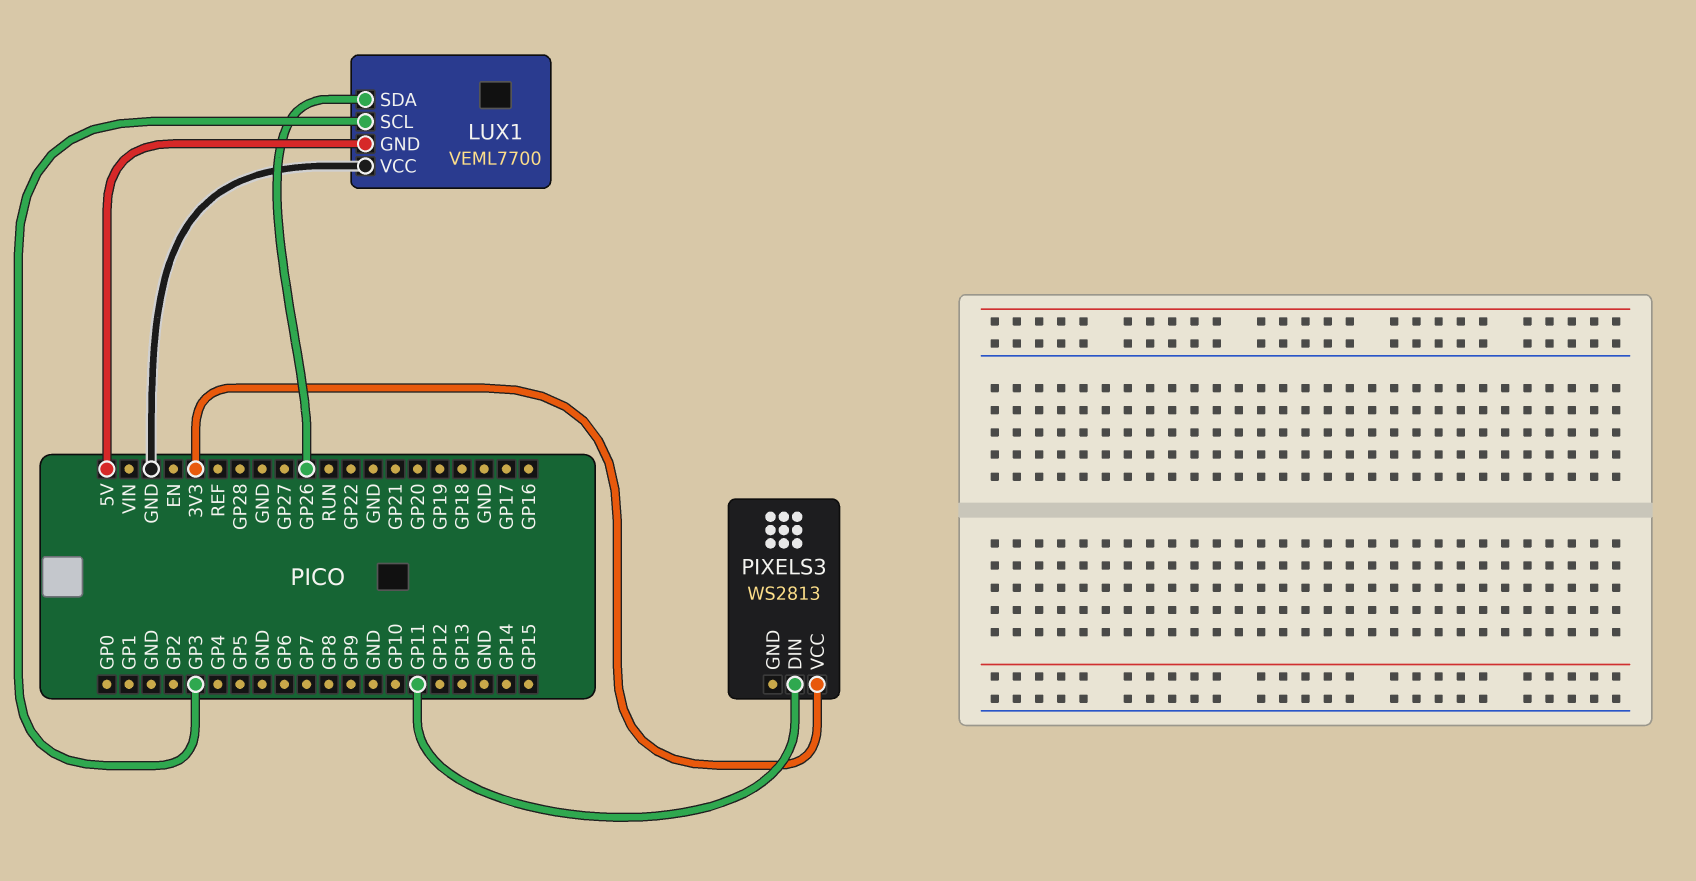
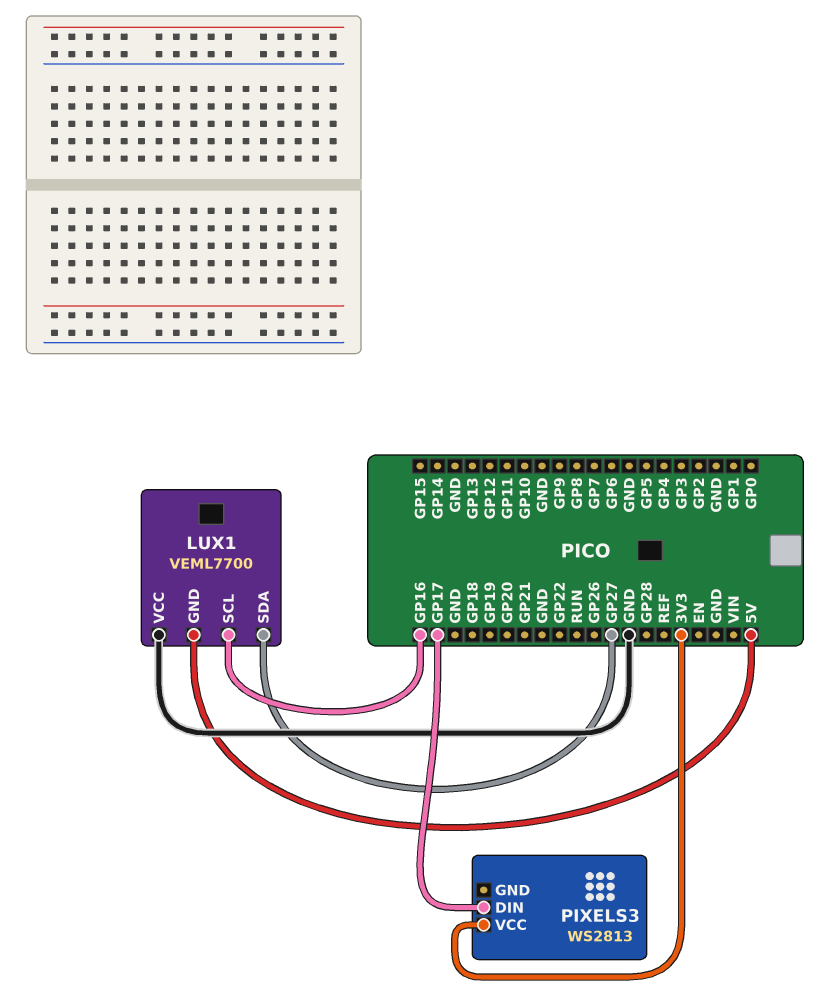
LUX1 pin SCL: GP3 -> GP16
LUX1 pin SDA: GP26 -> GP27
PIXELS3 pin DIN: GP11 -> GP17

